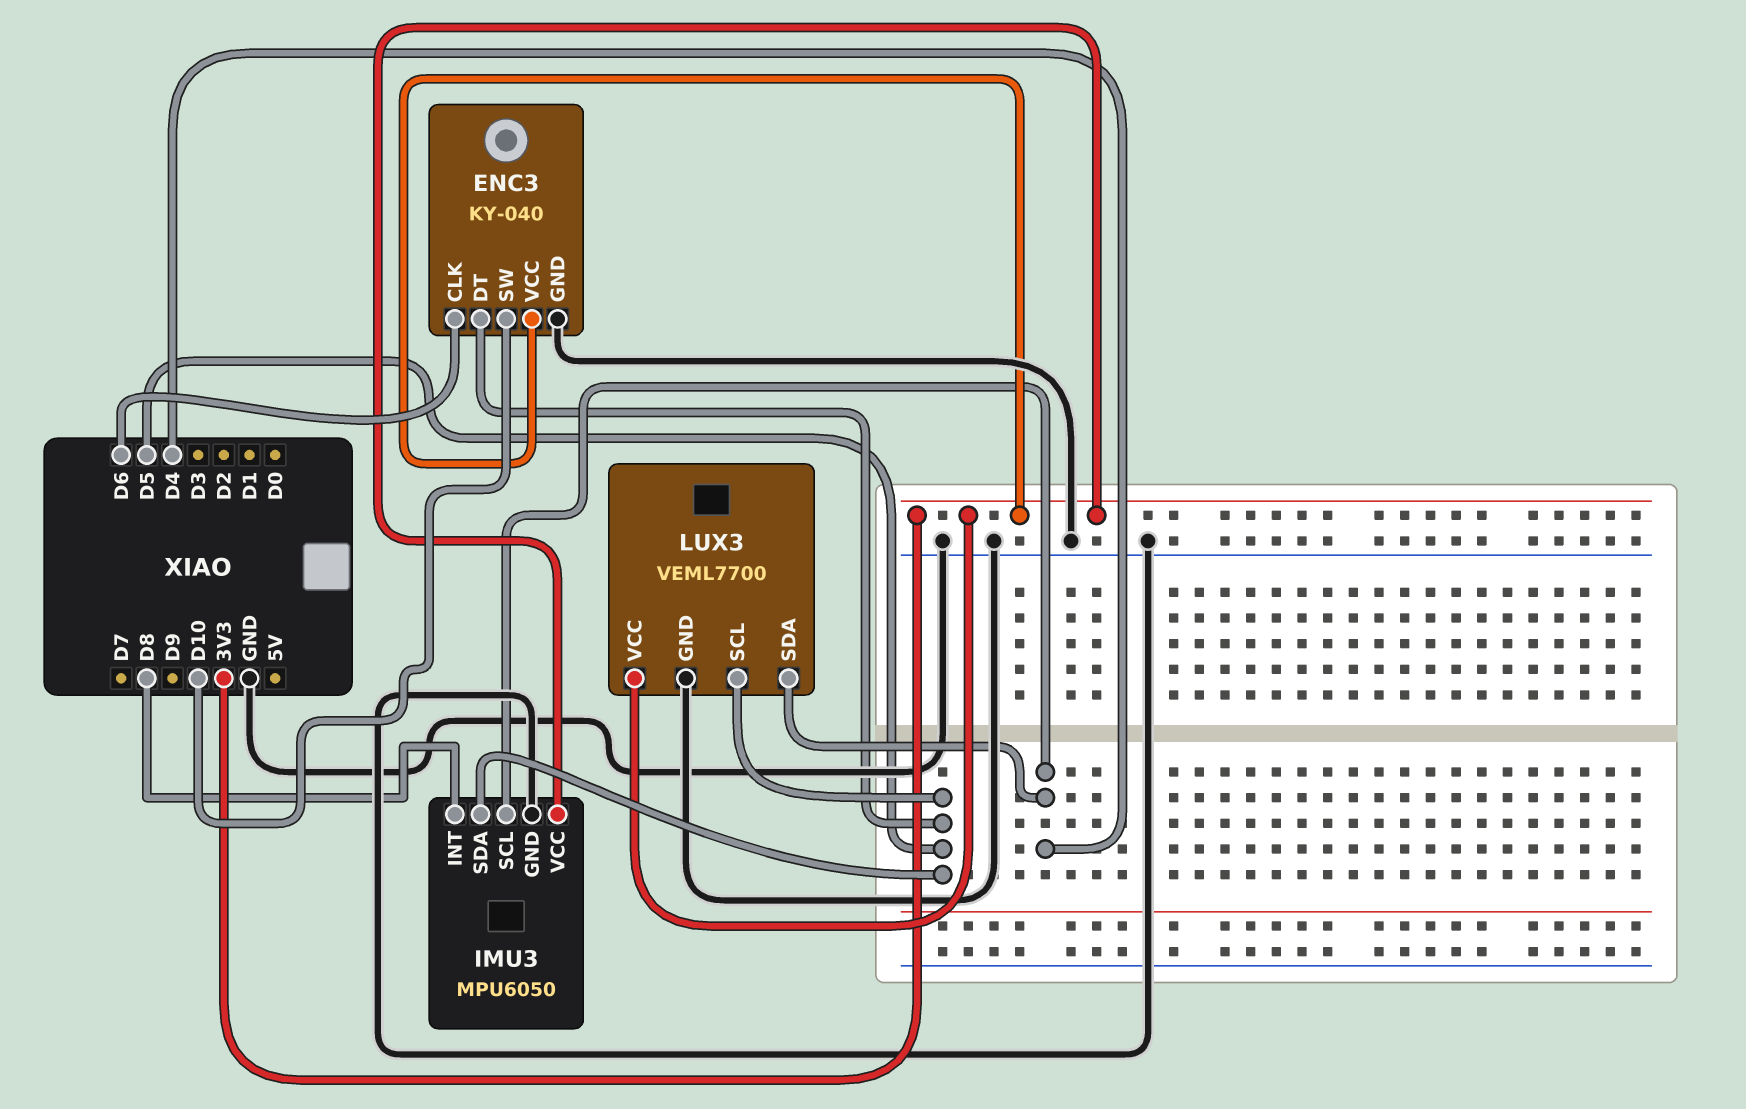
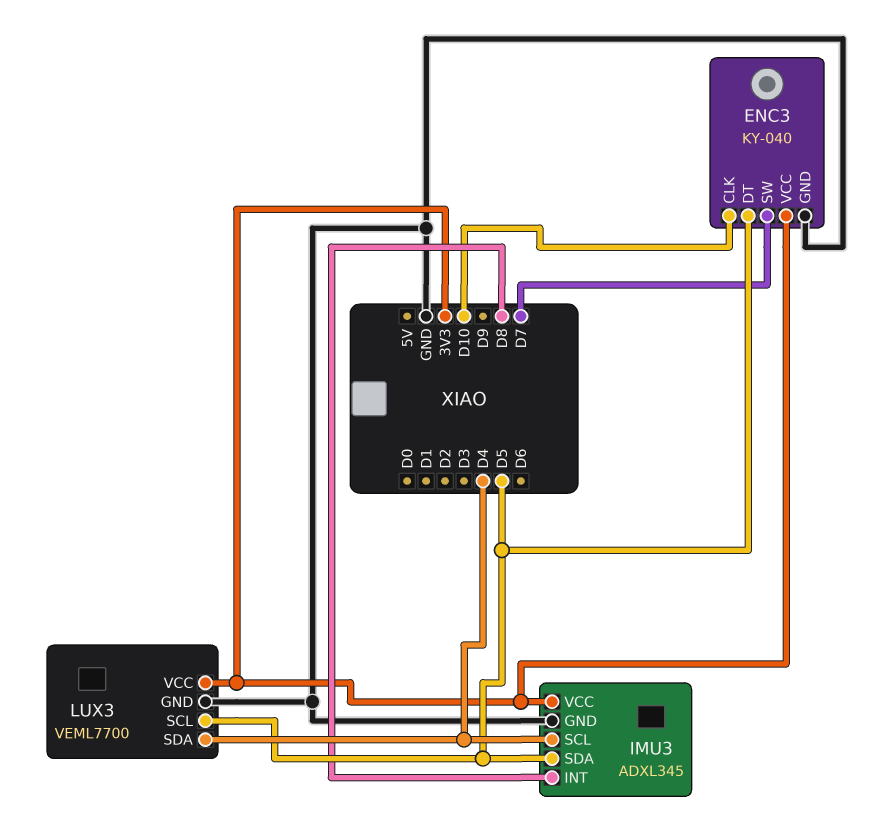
ENC3 pin CLK: D6 -> D10
ENC3 pin SW: D10 -> D7
IMU3: MPU6050 -> ADXL345

